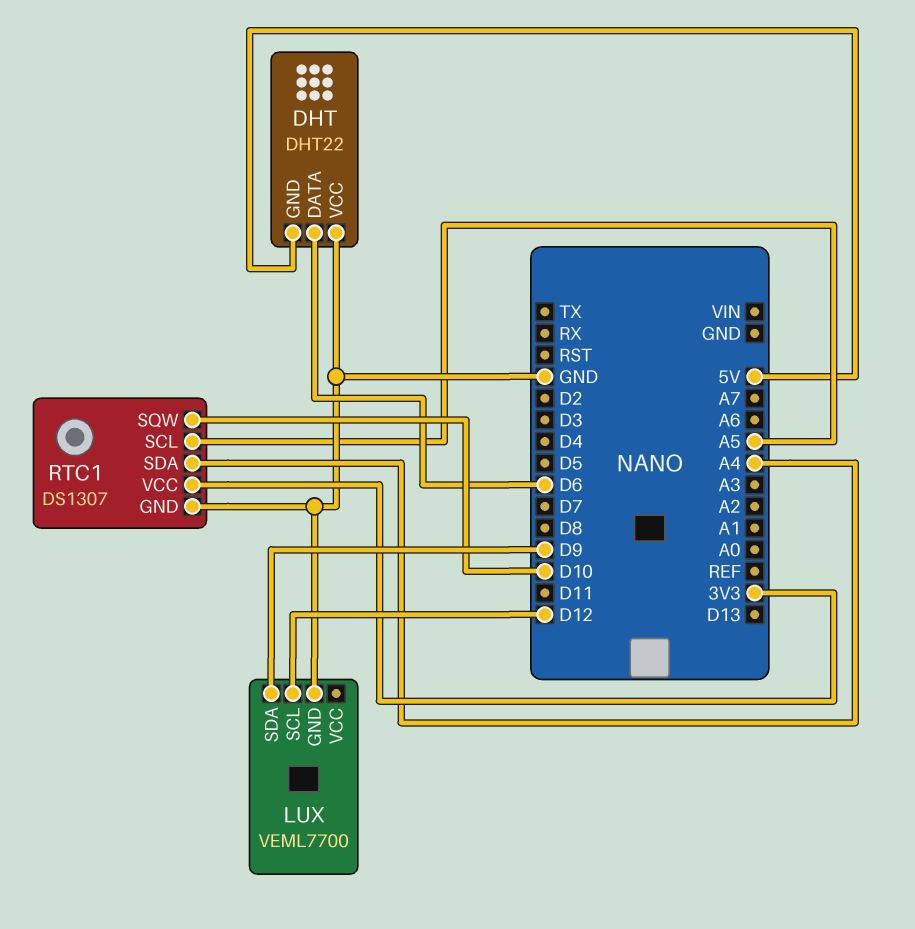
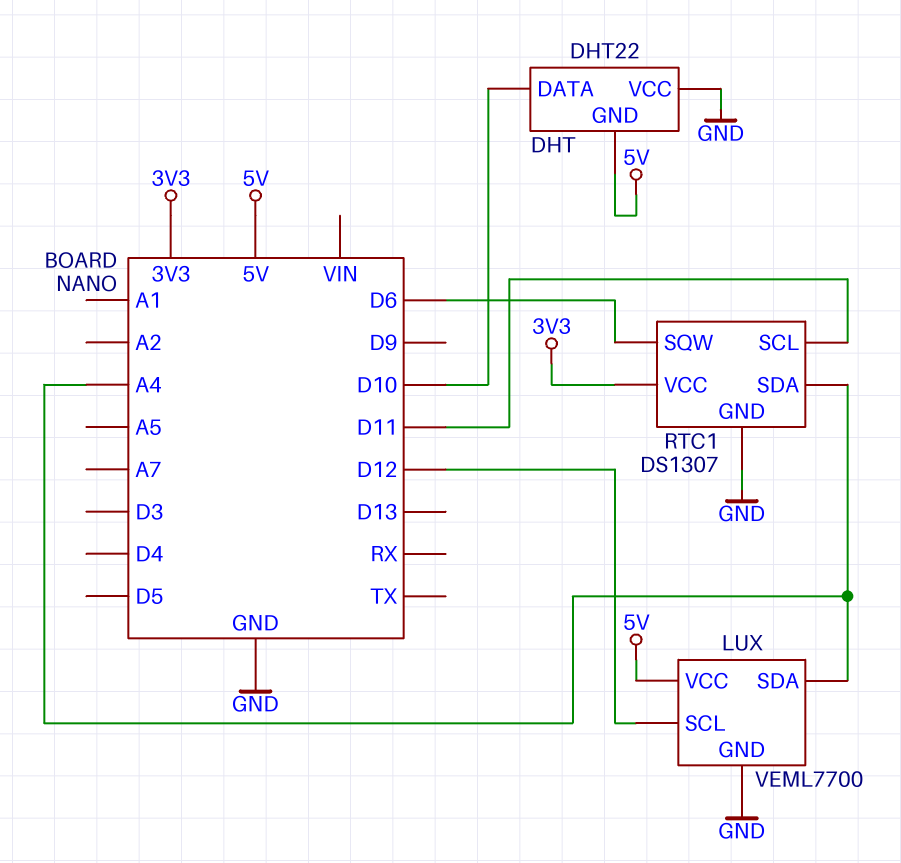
DHT pin DATA: D6 -> D10
LUX pin SDA: D9 -> A4
LUX pin VCC: none -> 5V
RTC1 pin SCL: A5 -> D11
RTC1 pin SQW: D10 -> D6

